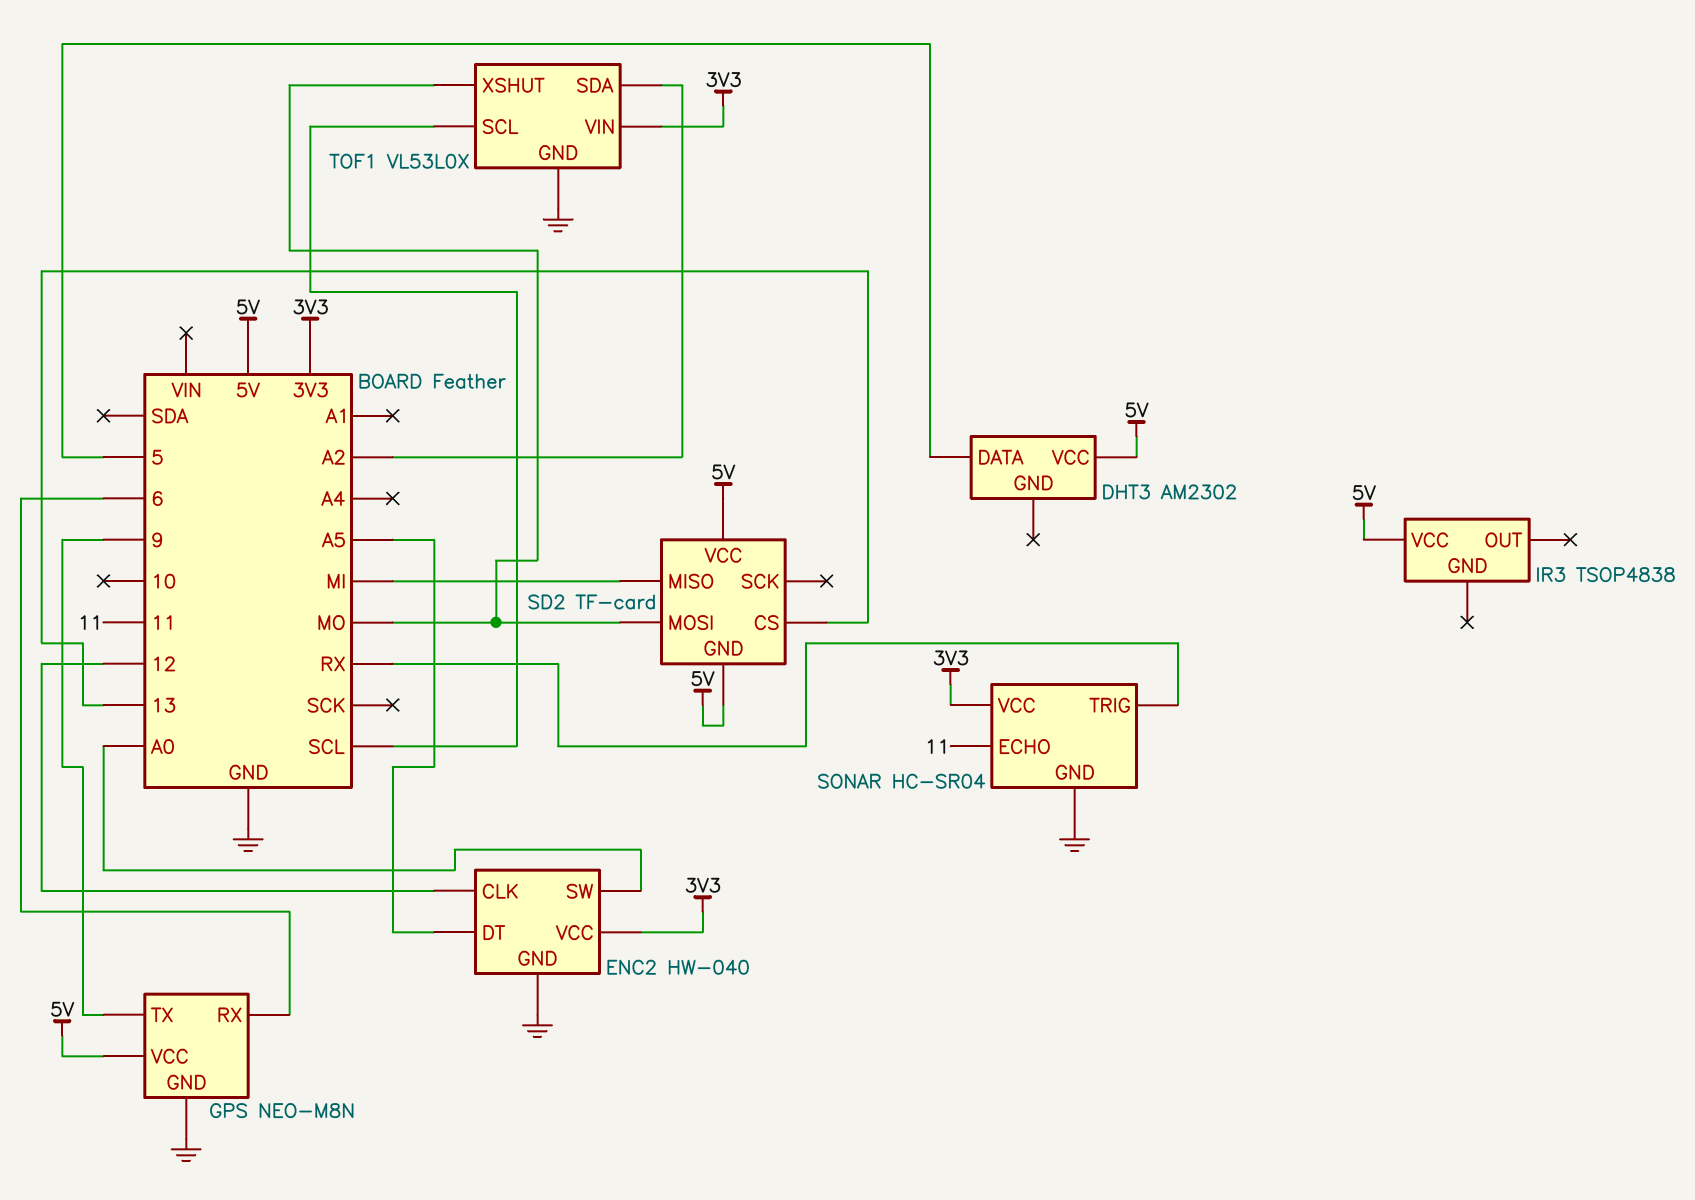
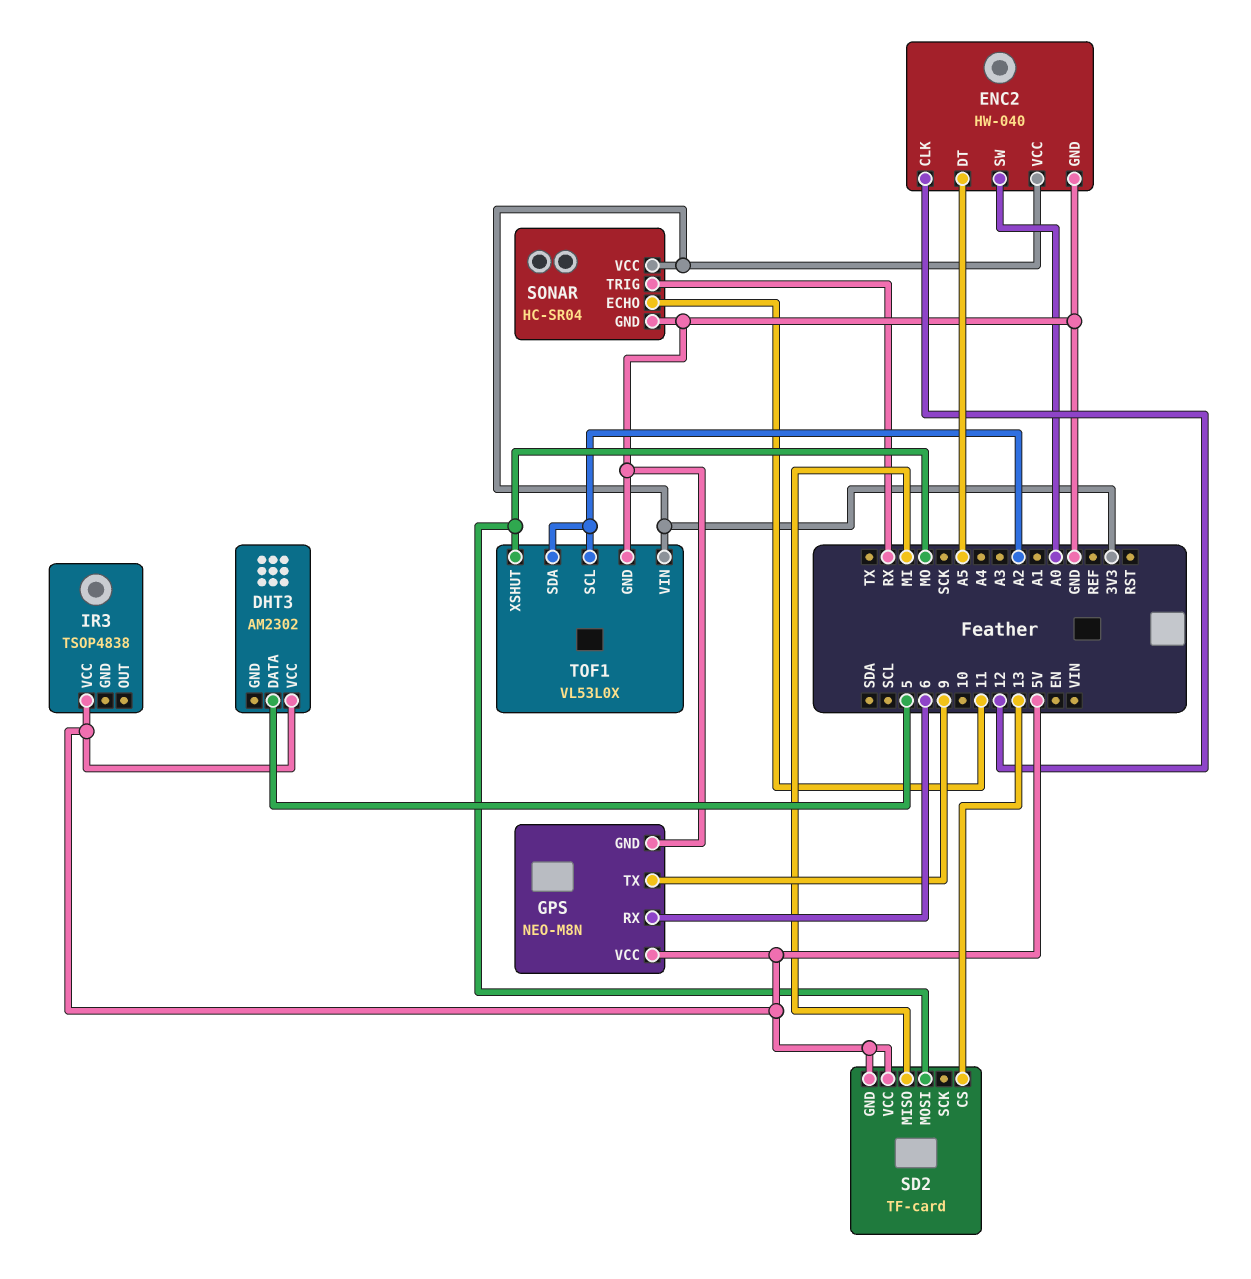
TOF1 pin SCL: SCL -> A2

